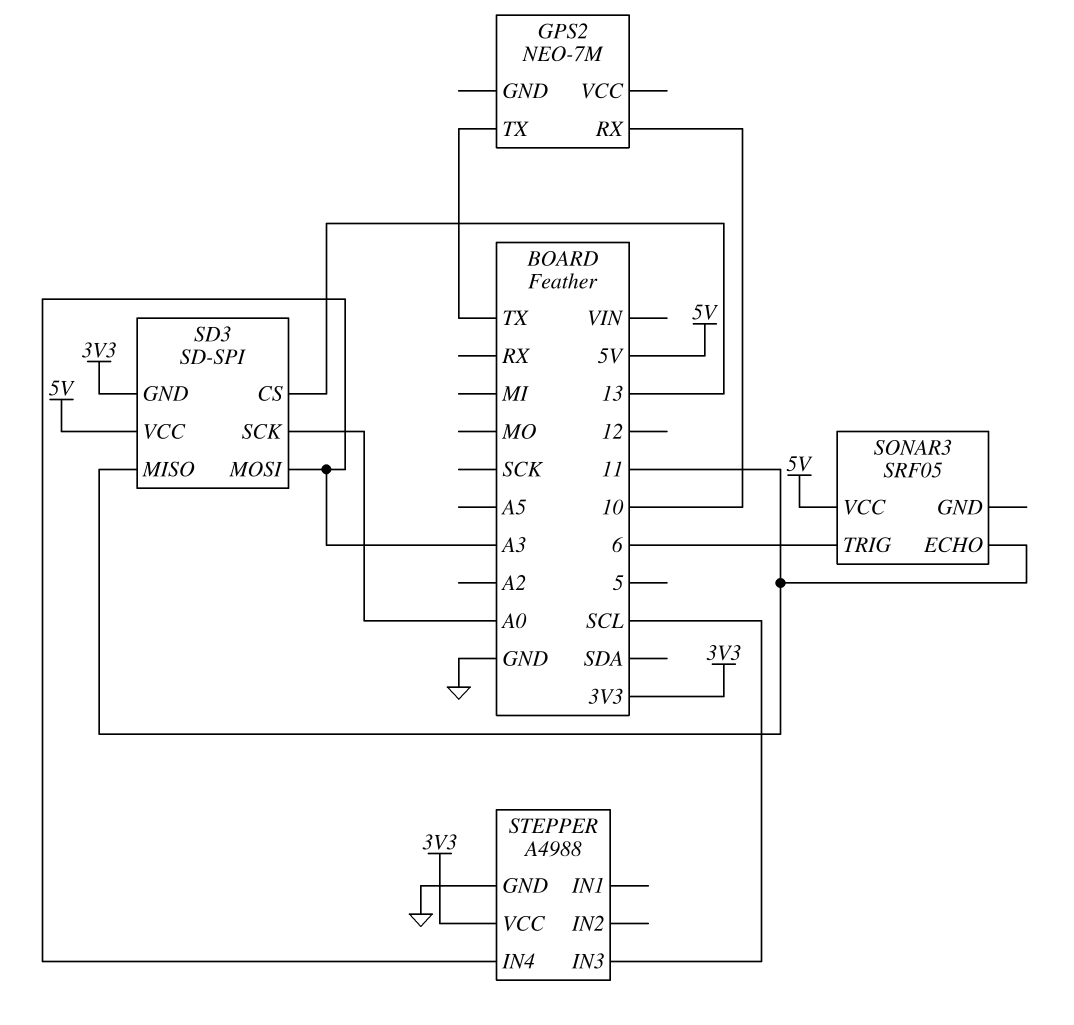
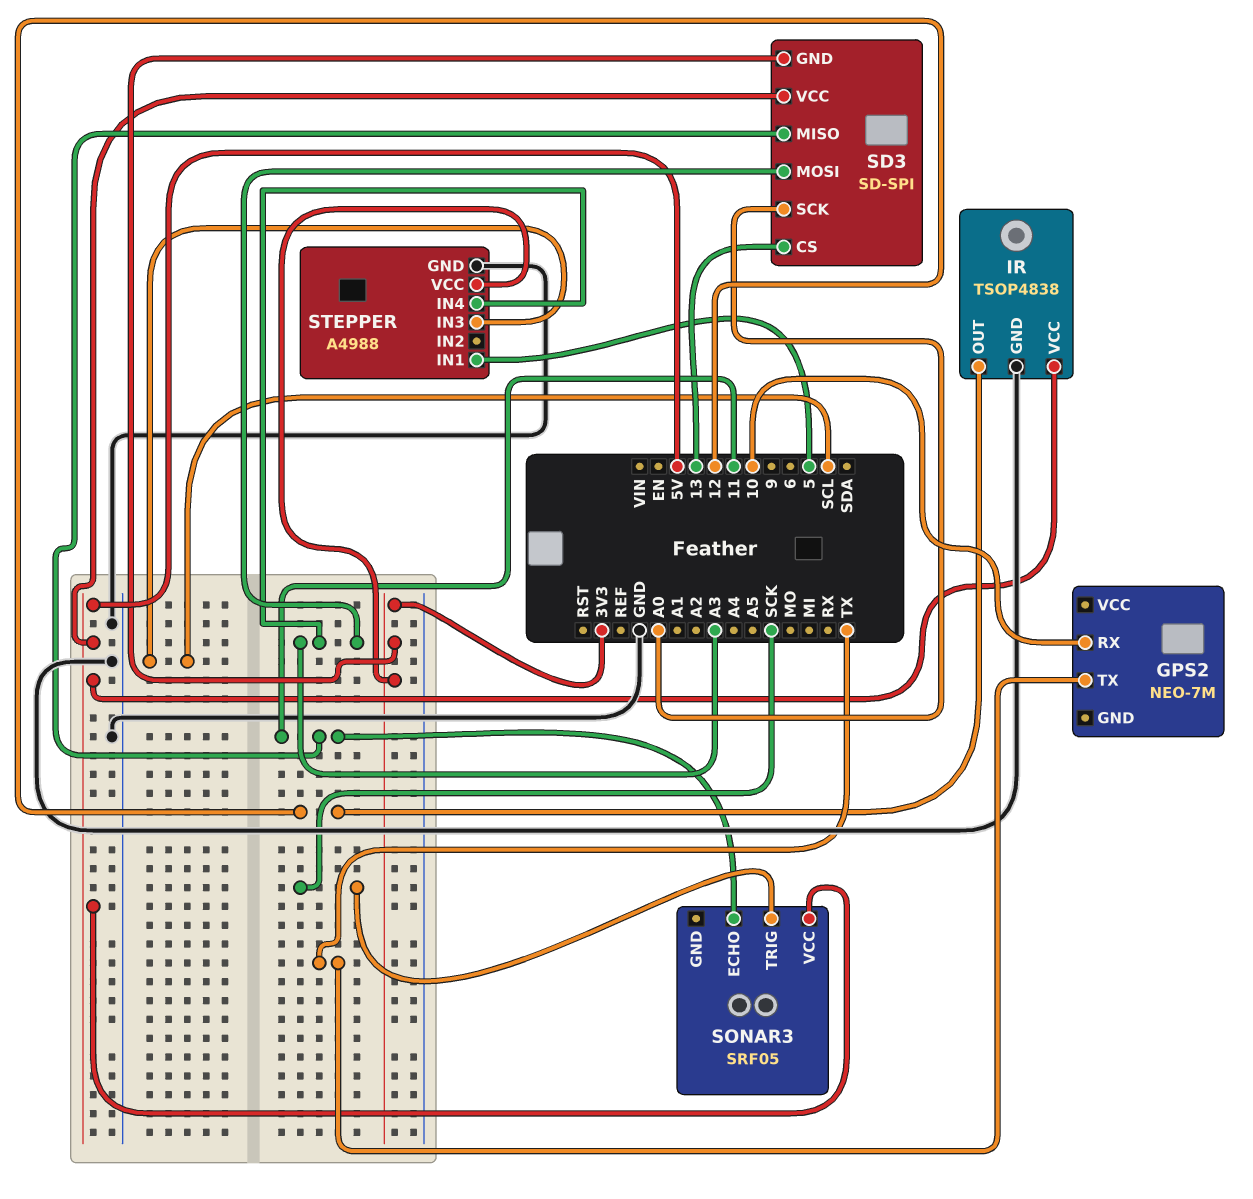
IR: none -> TSOP4838
IR pin GND: none -> GND
IR pin OUT: none -> 12
IR pin VCC: none -> 5V
SONAR3 pin TRIG: 6 -> SCK
STEPPER pin IN1: none -> 5

